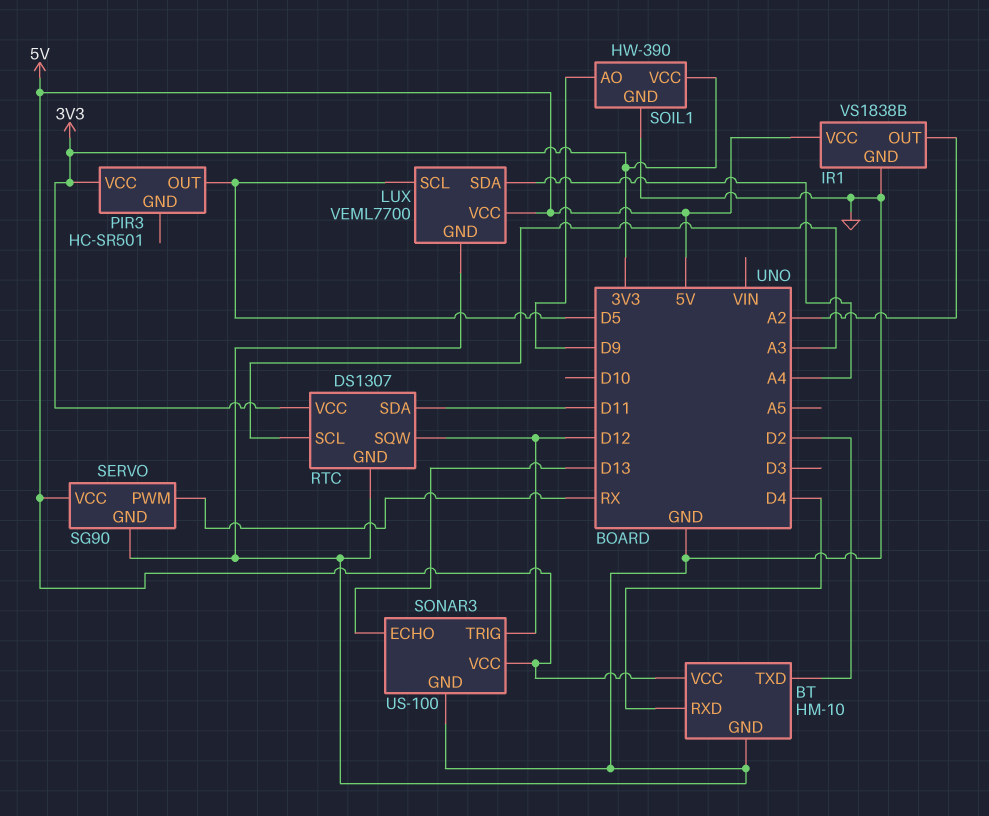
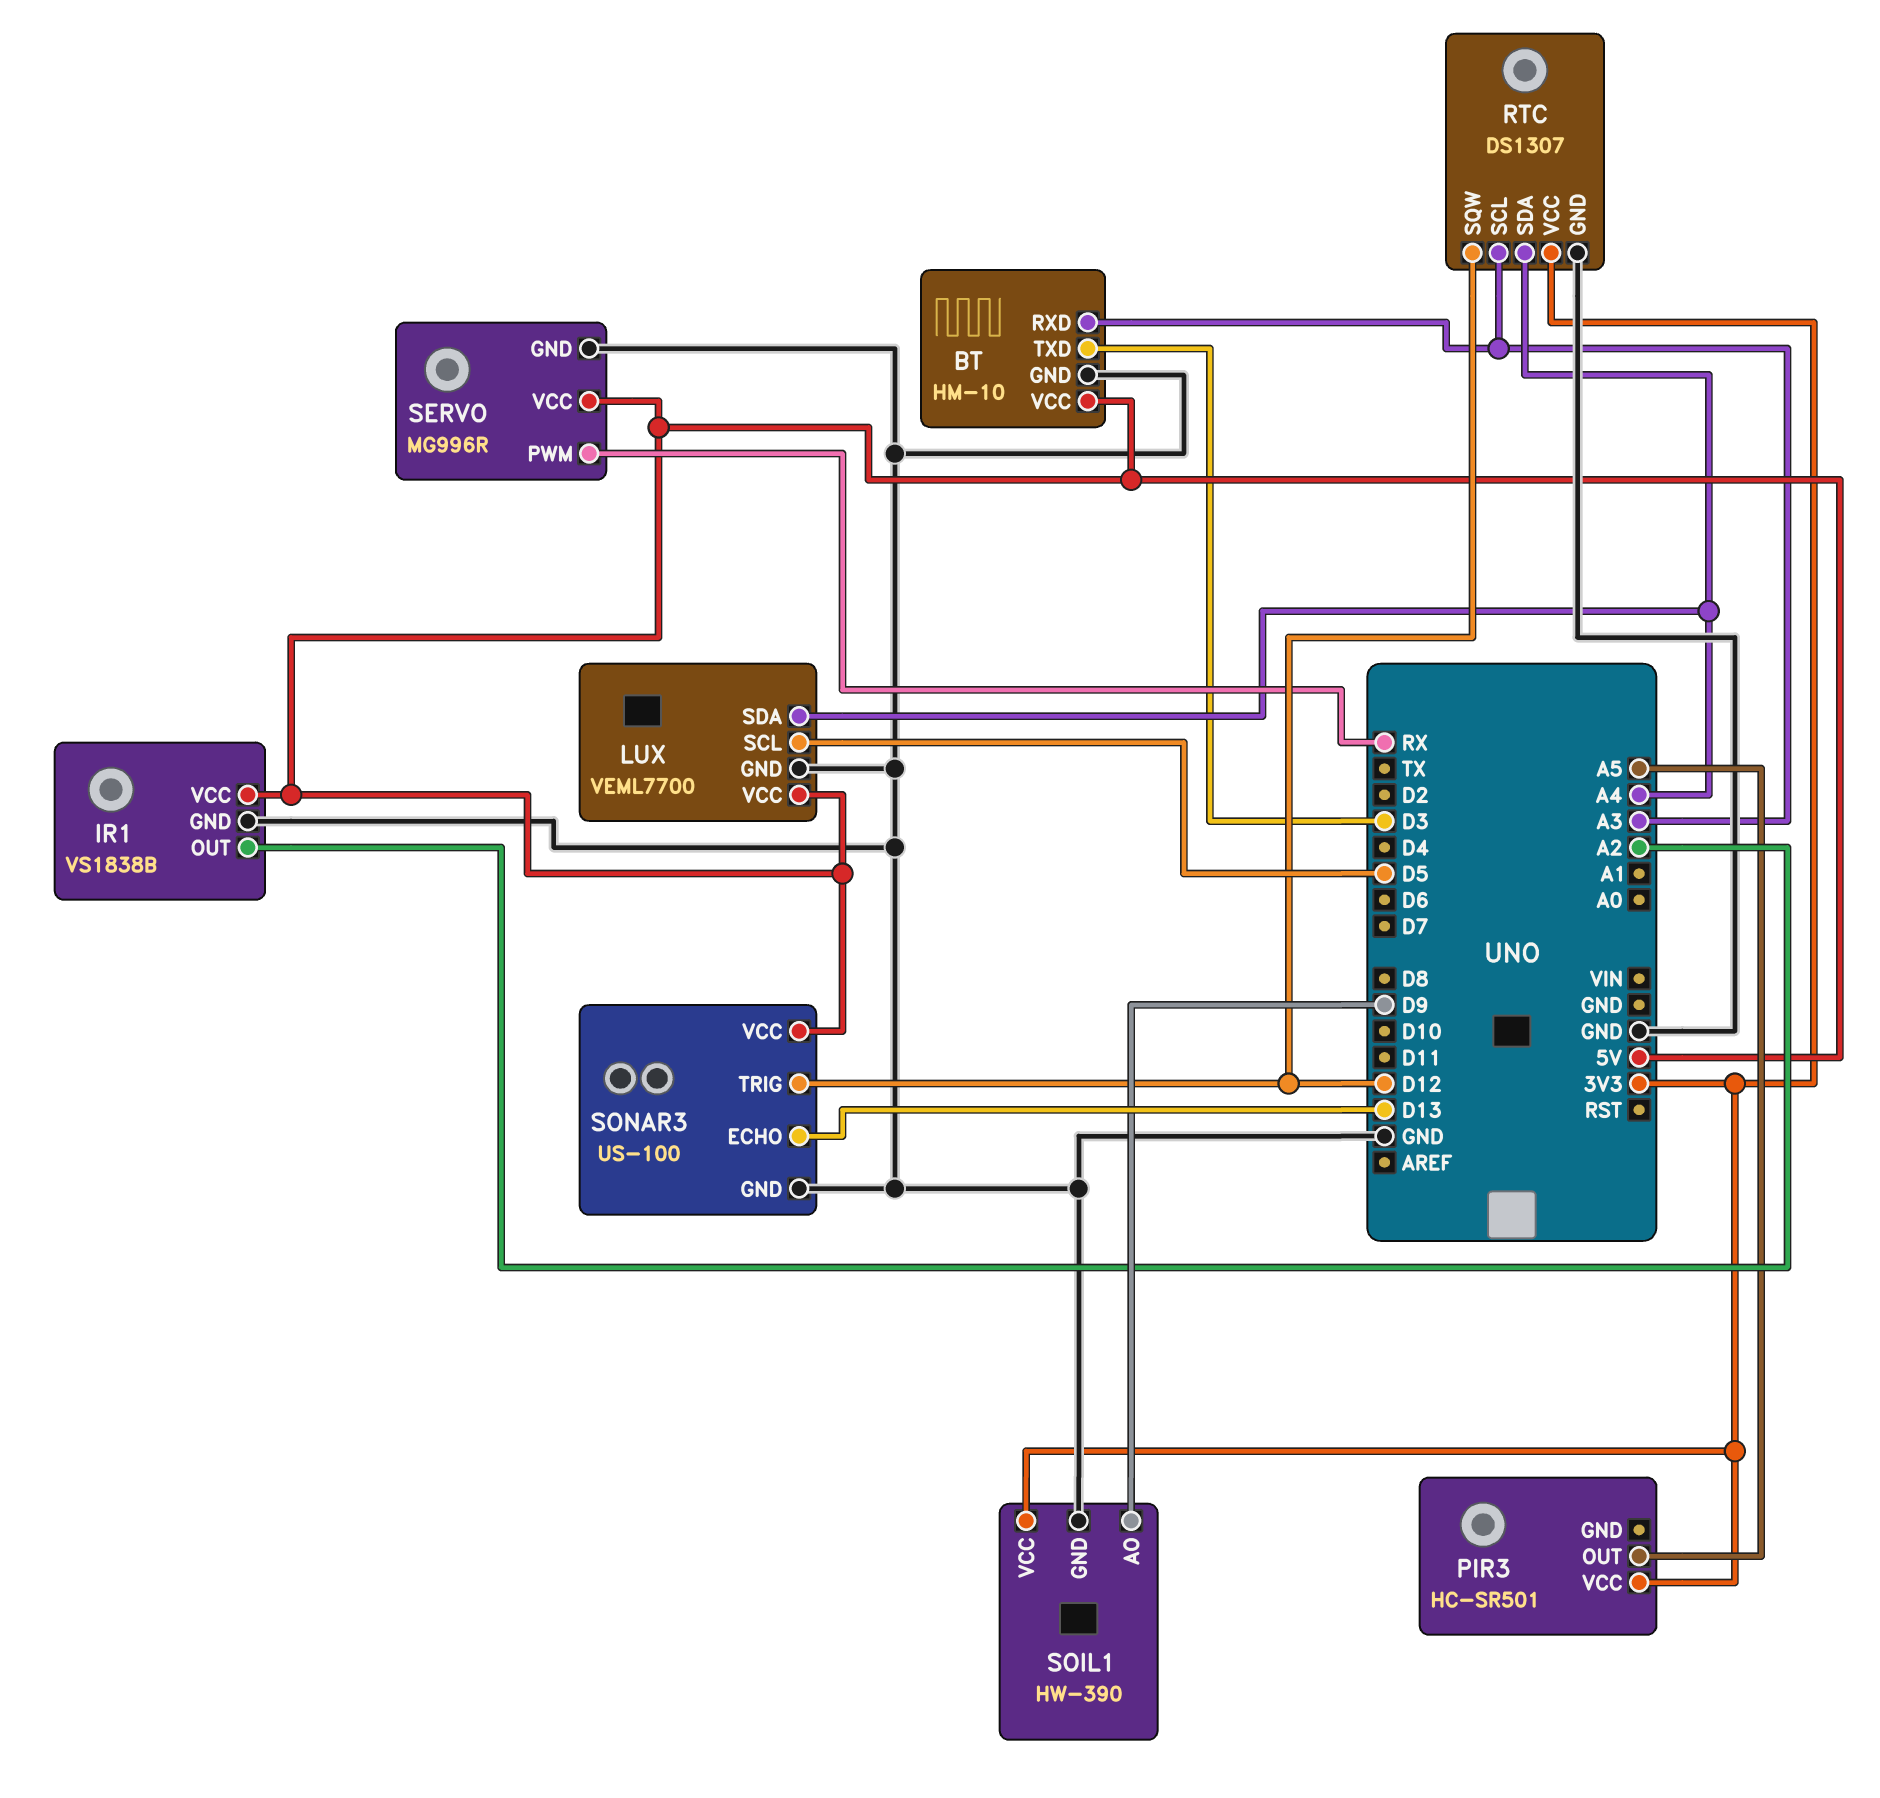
BT pin RXD: D4 -> A3
BT pin TXD: D2 -> D3
PIR3 pin OUT: D5 -> A5
RTC pin SDA: D11 -> A4
SERVO: SG90 -> MG996R

